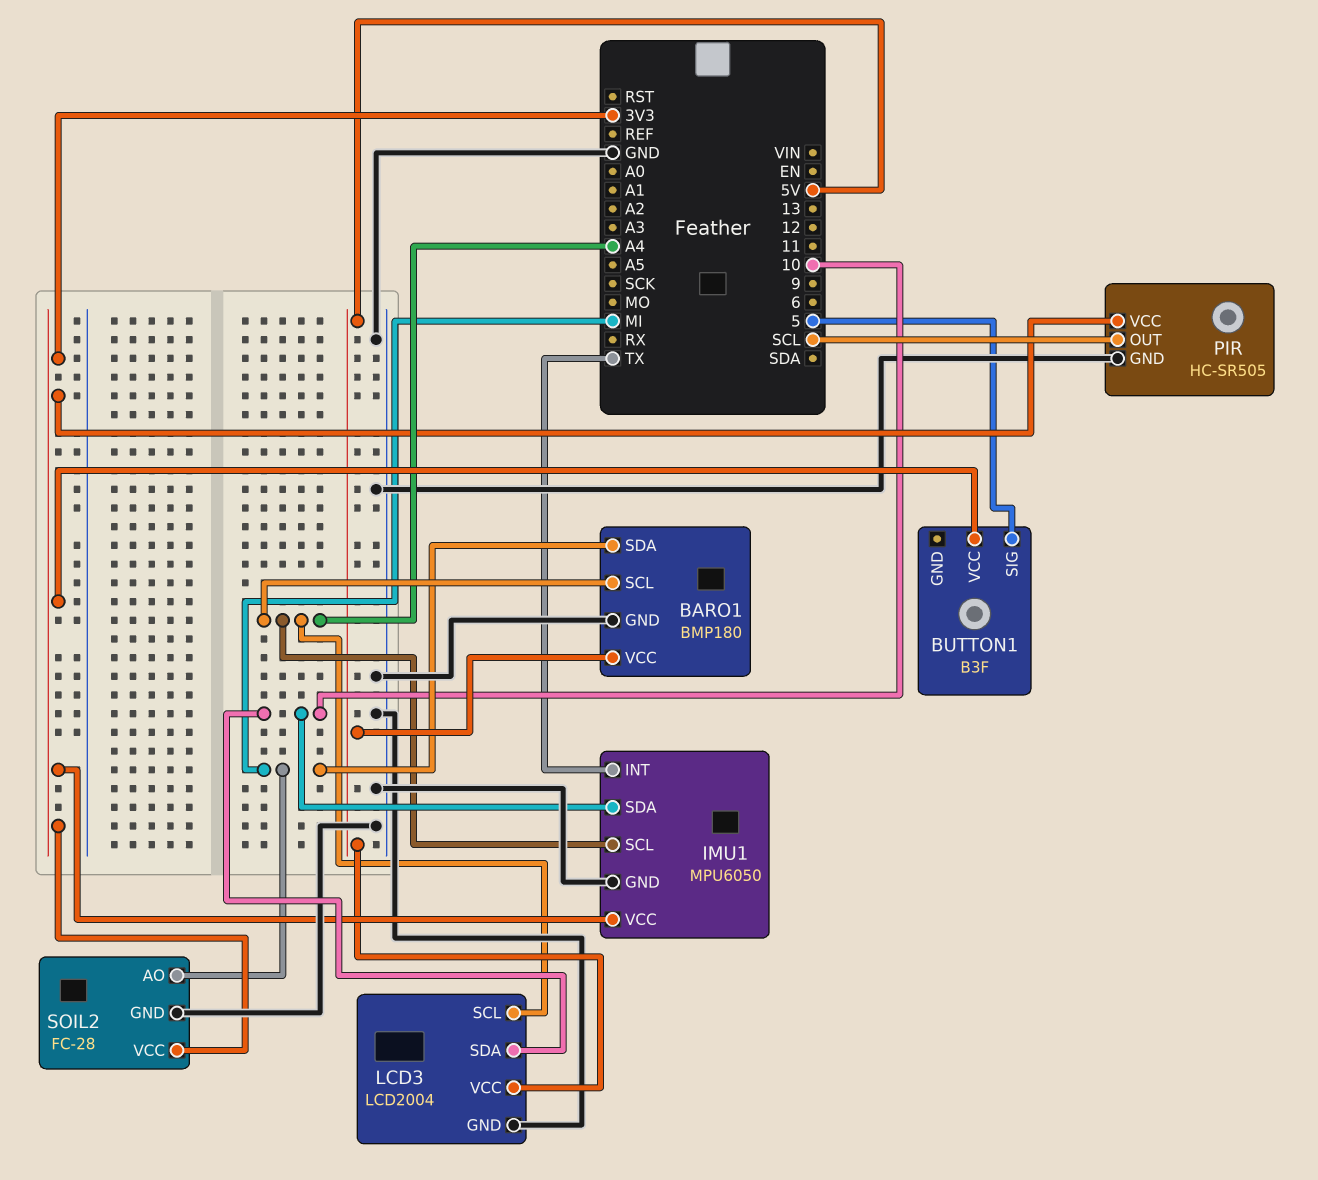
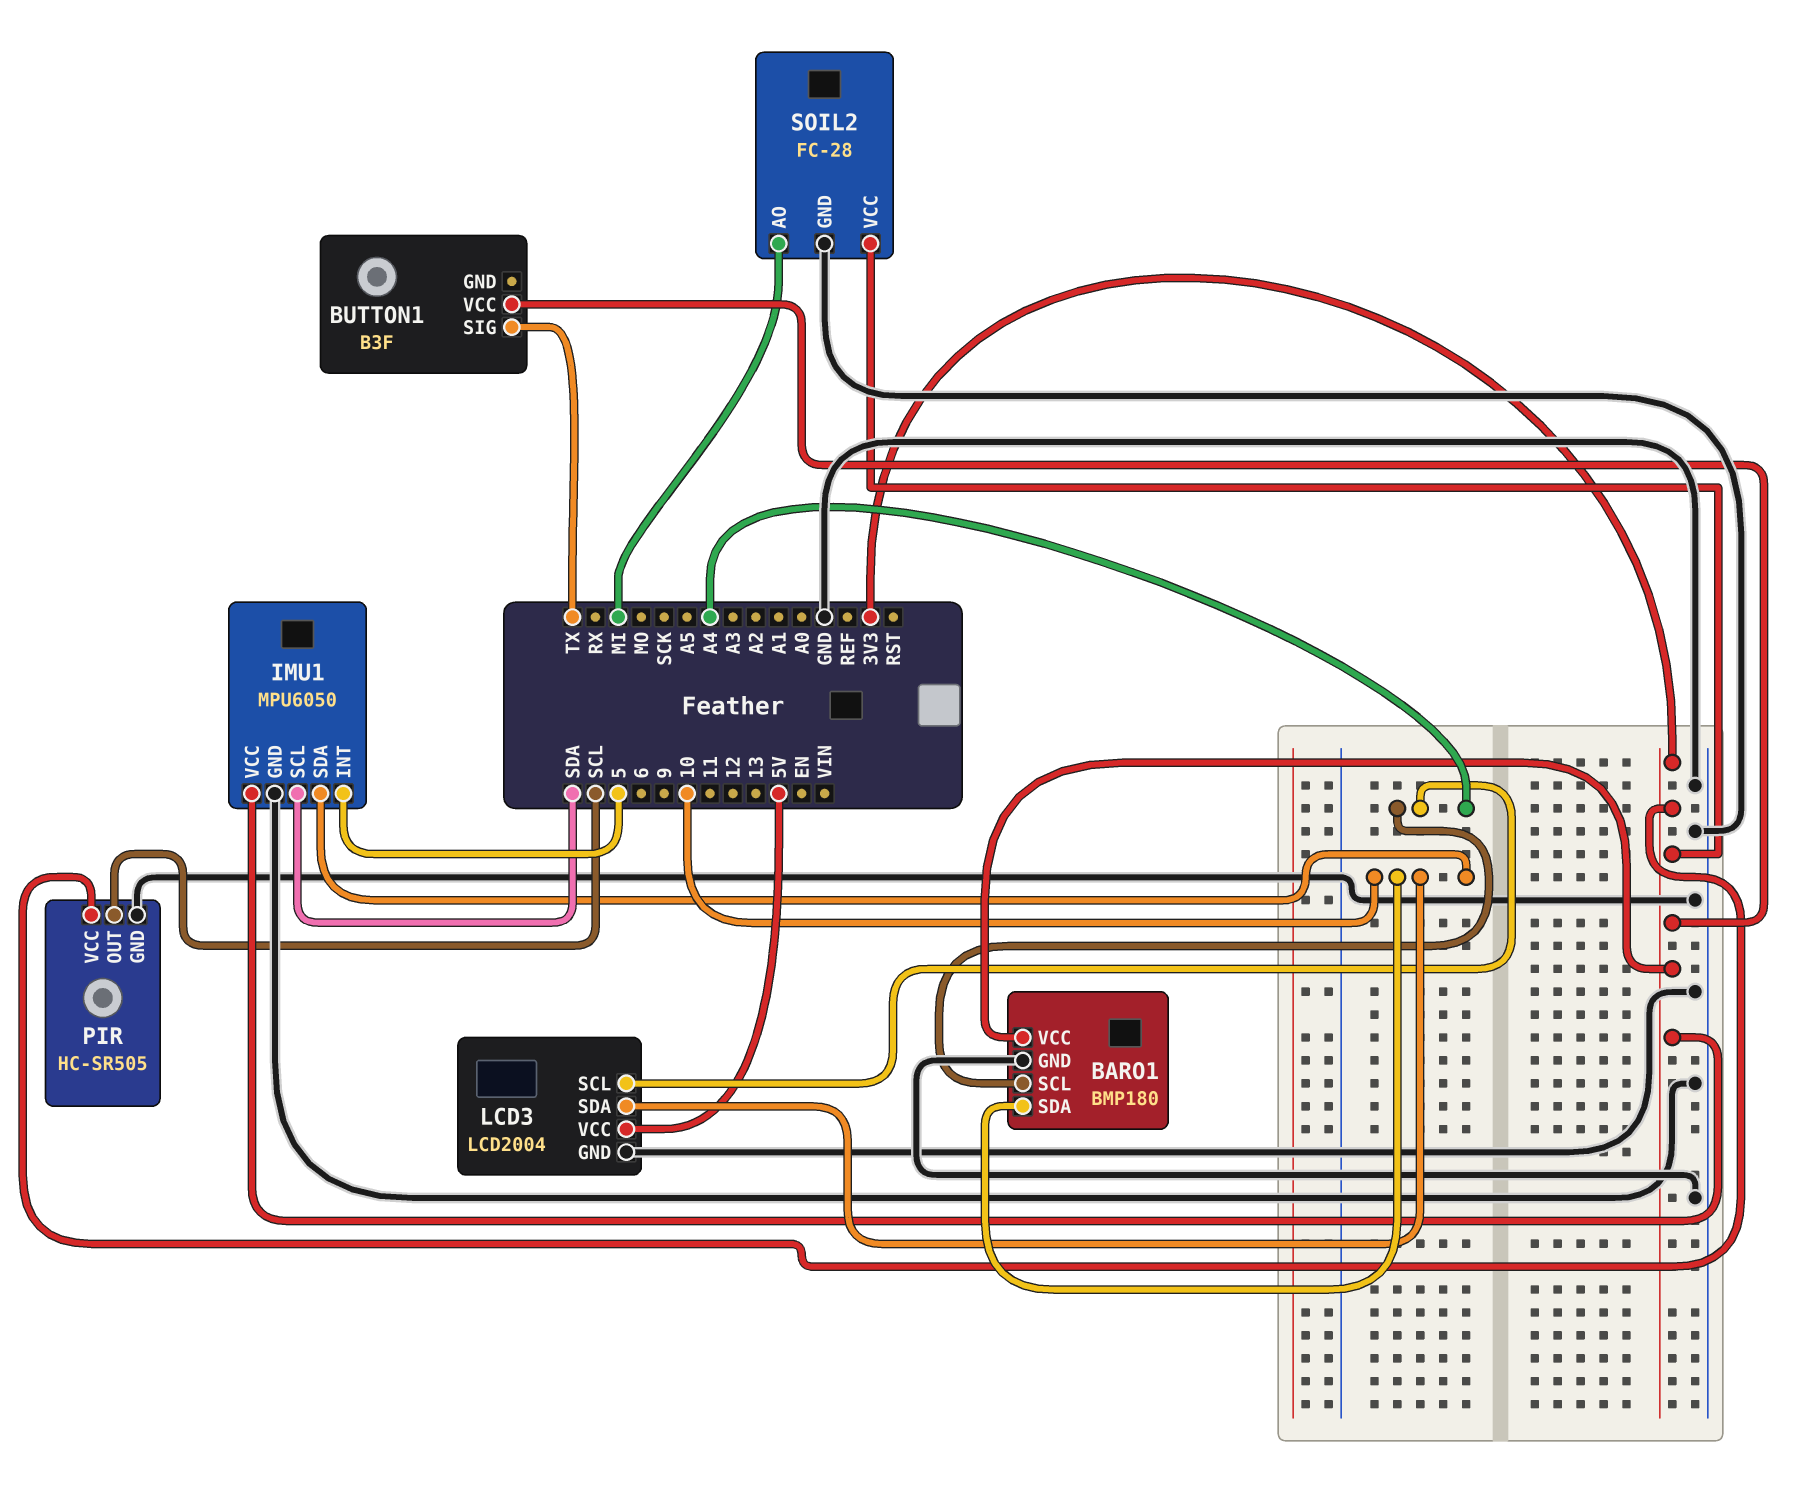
BARO1 pin SDA: MI -> 10
BARO1 pin VCC: 5V -> 3V3
BUTTON1 pin SIG: 5 -> TX
IMU1 pin INT: TX -> 5
IMU1 pin SCL: A4 -> SDA

